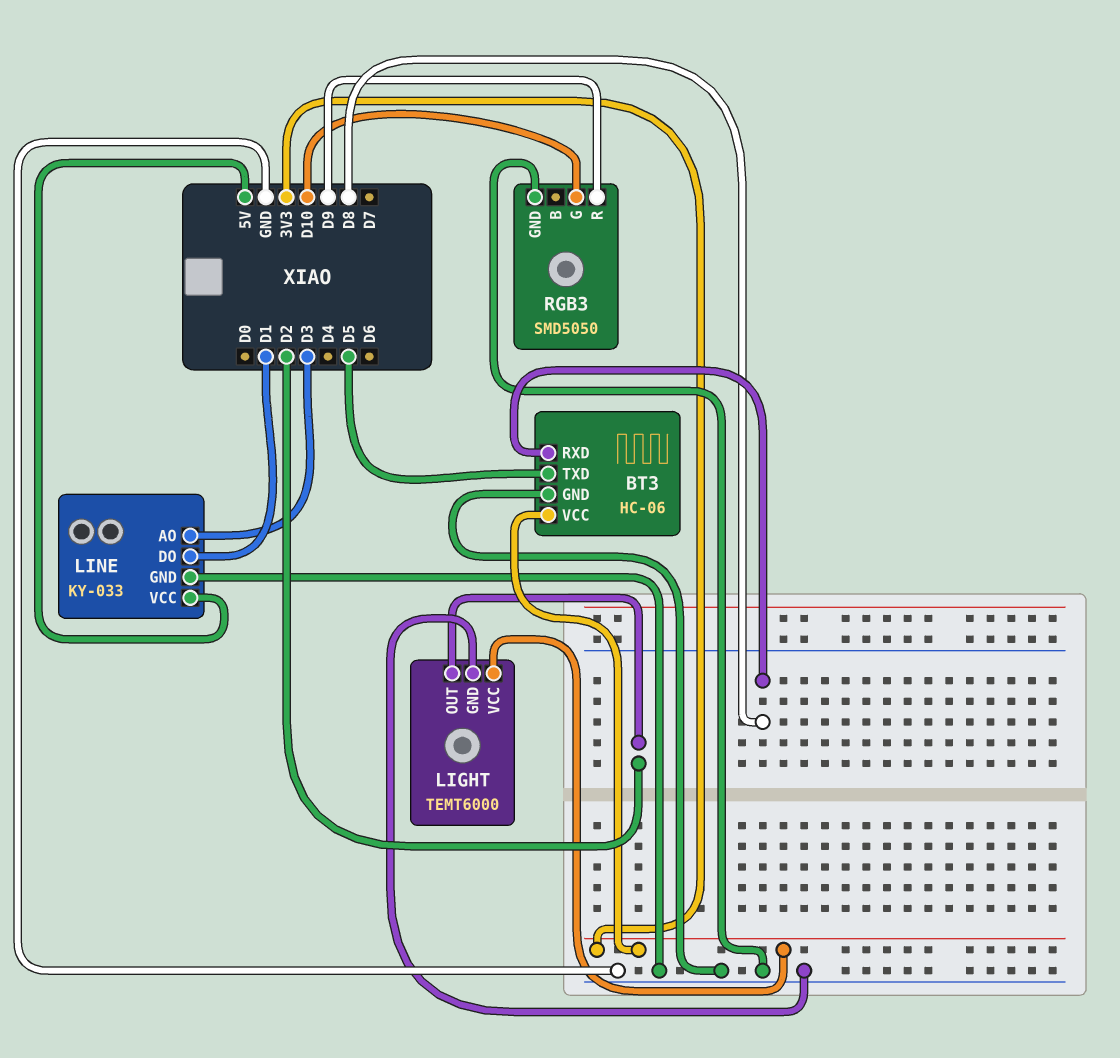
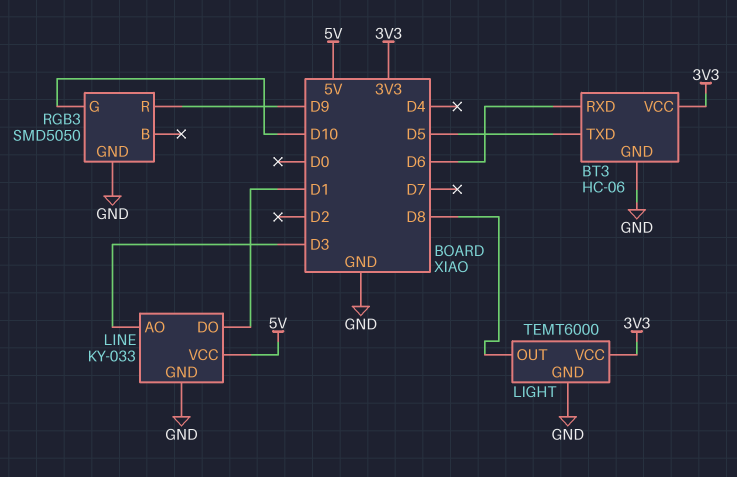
BT3 pin RXD: D8 -> D6
LIGHT pin OUT: D2 -> D8

